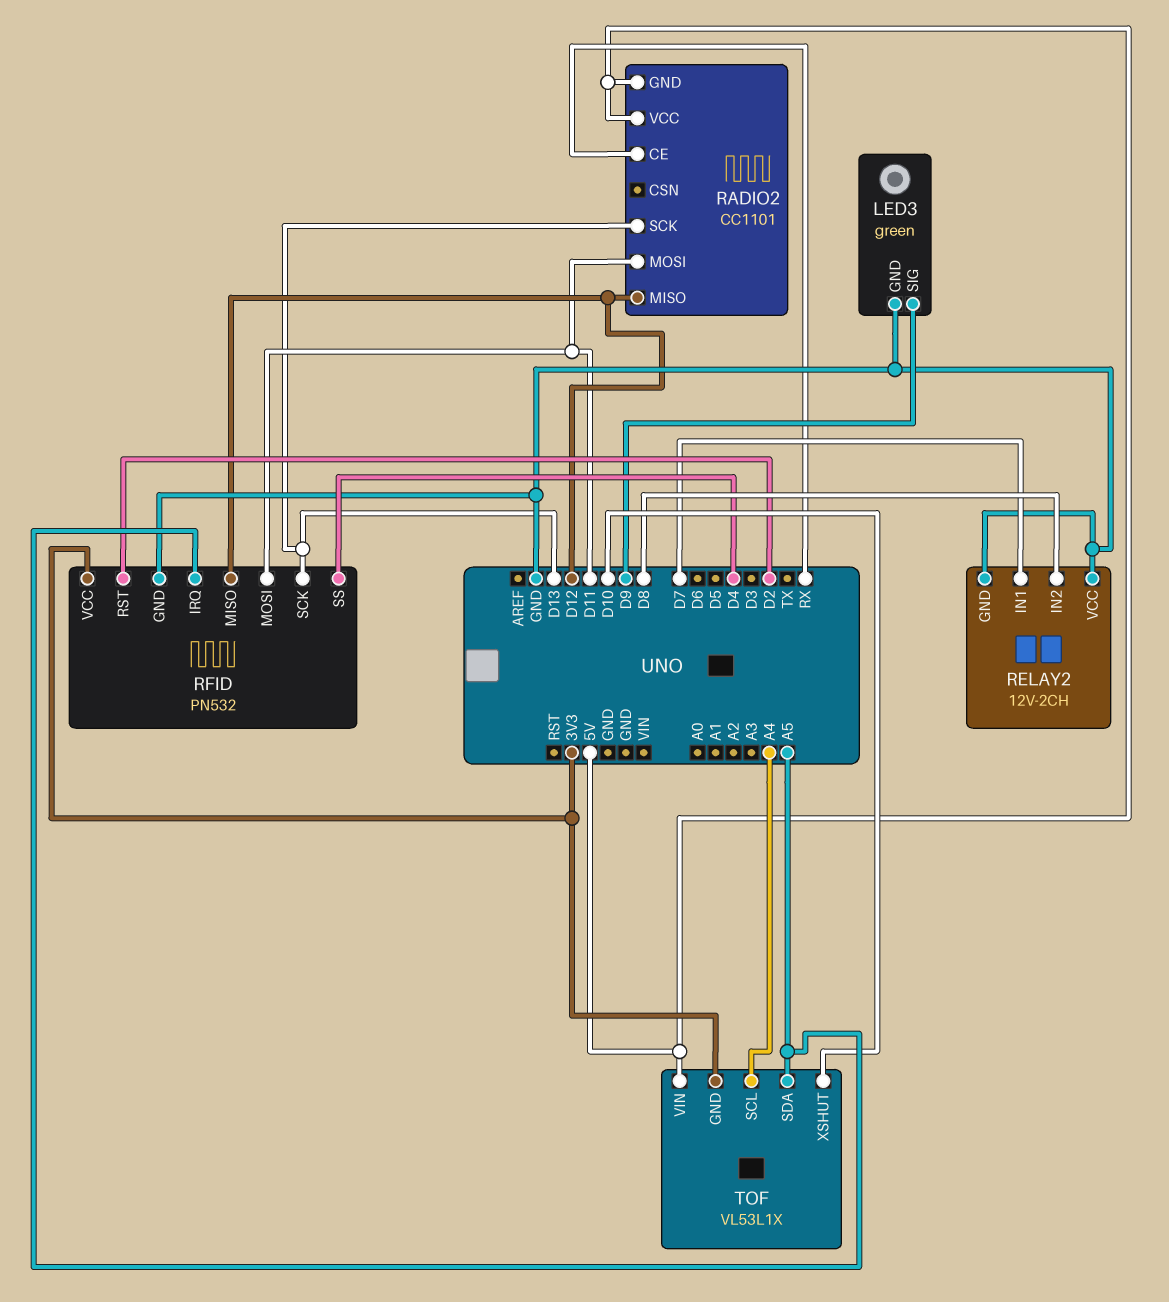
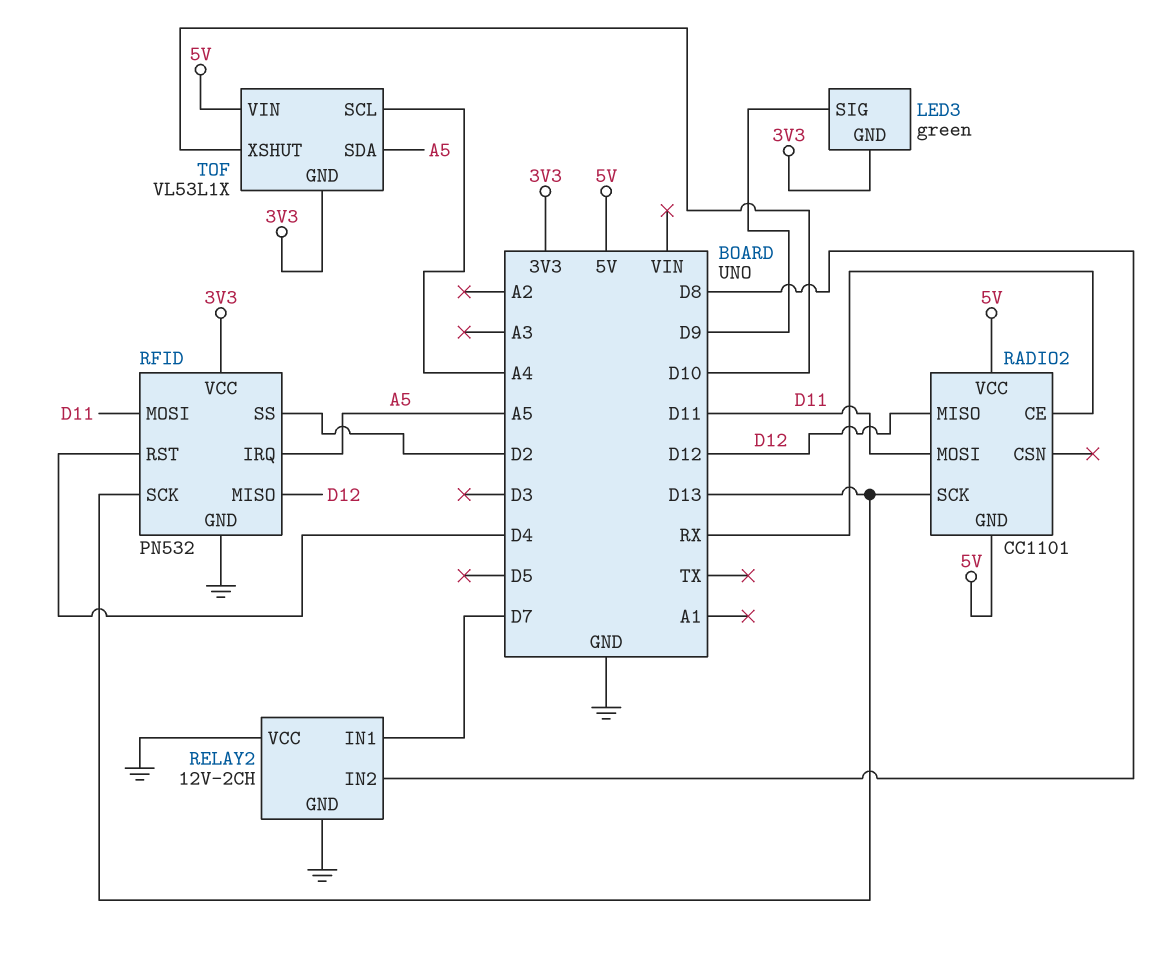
LED3 pin GND: GND -> 3V3
RFID pin RST: D2 -> D4
RFID pin SS: D4 -> D2

